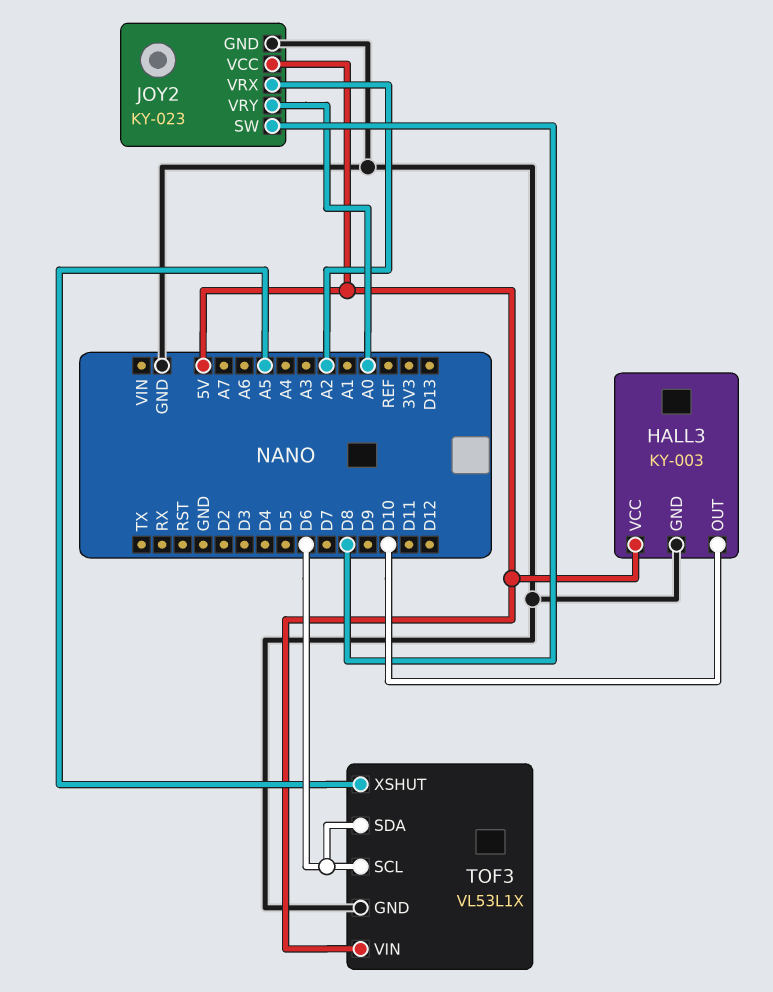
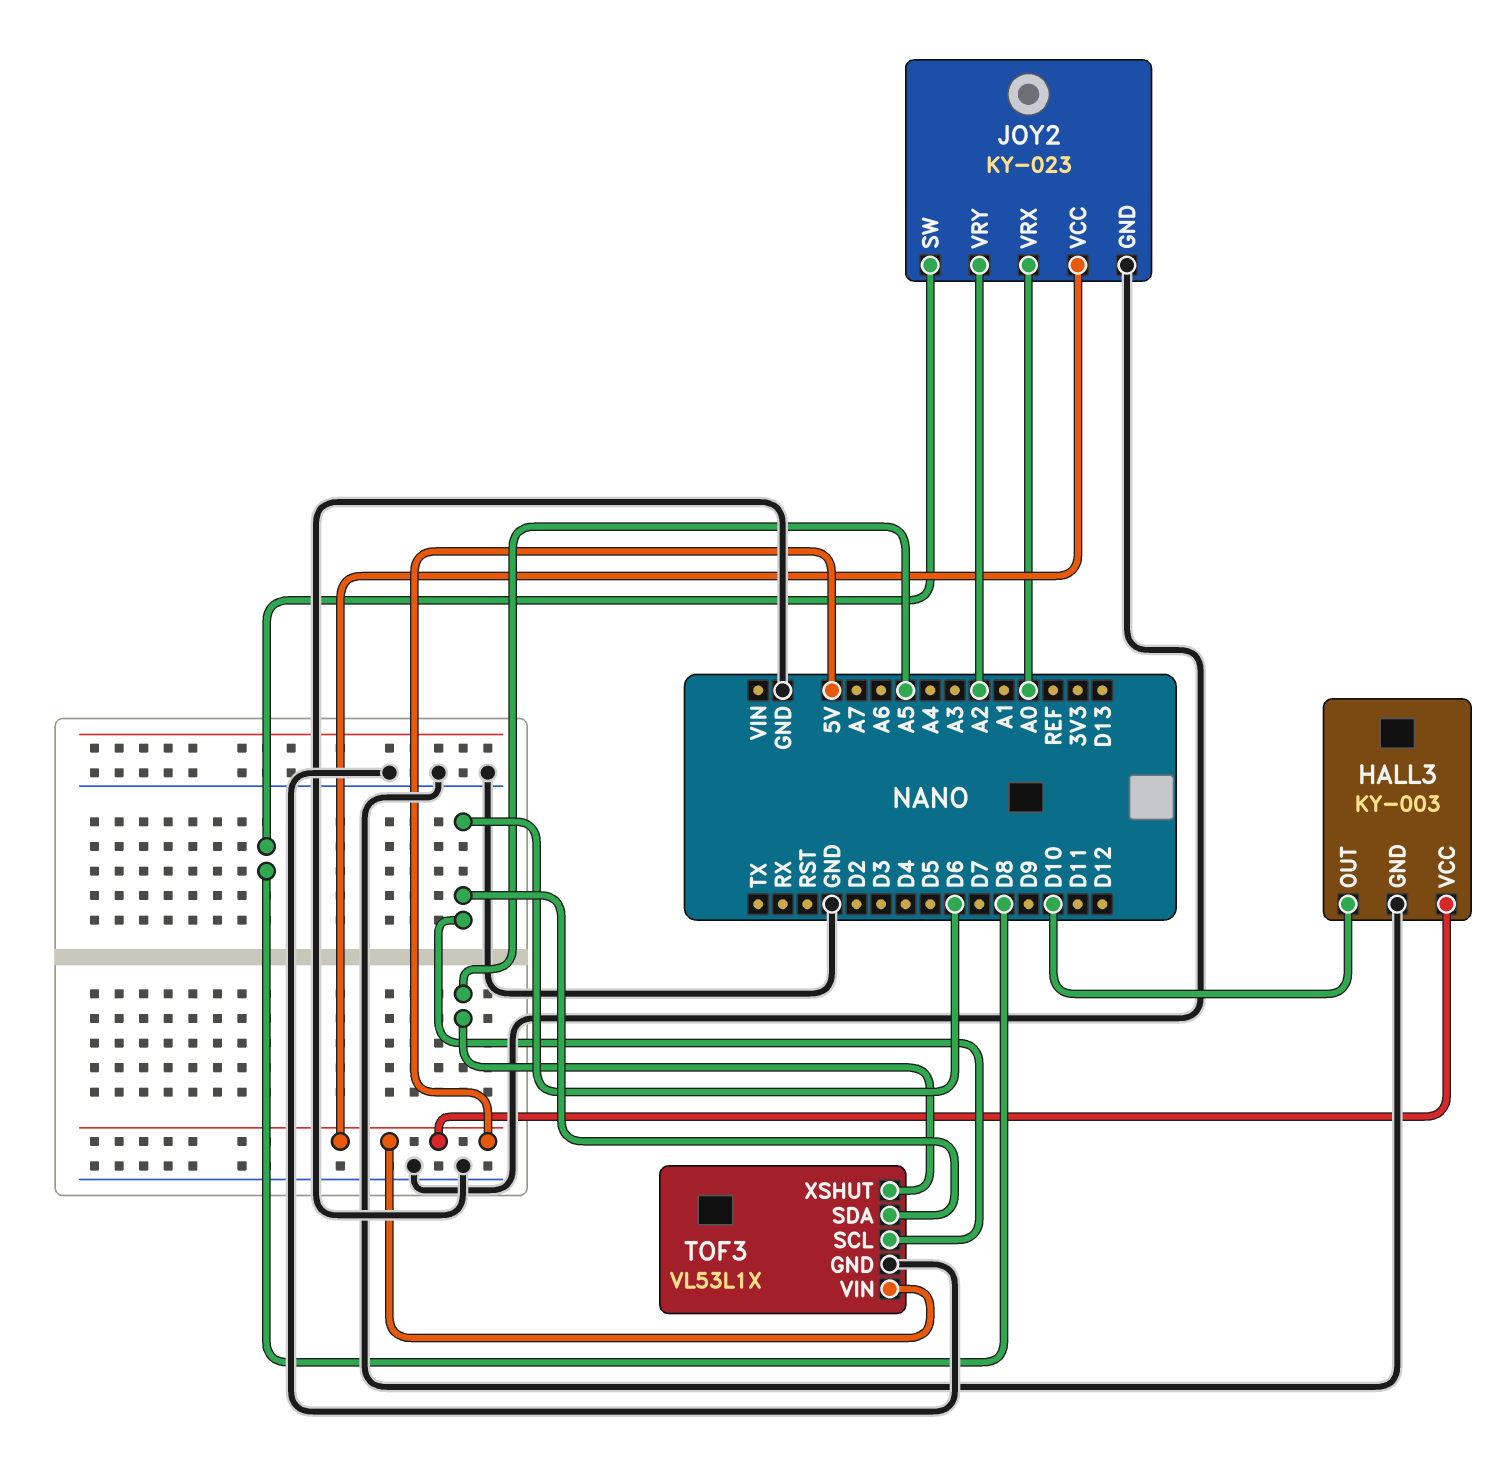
JOY2 pin VRX: A2 -> A0
JOY2 pin VRY: A0 -> A2

